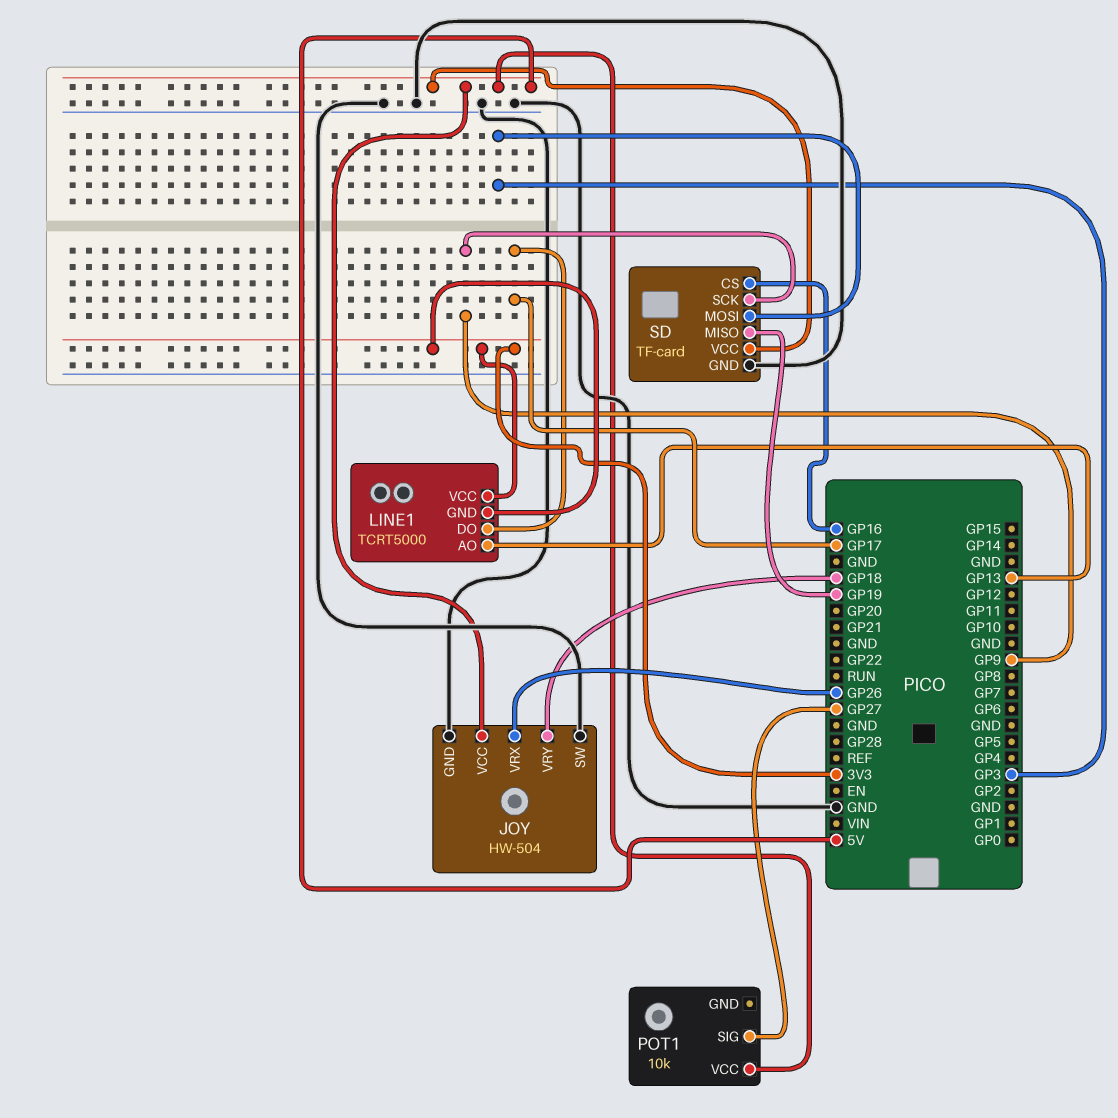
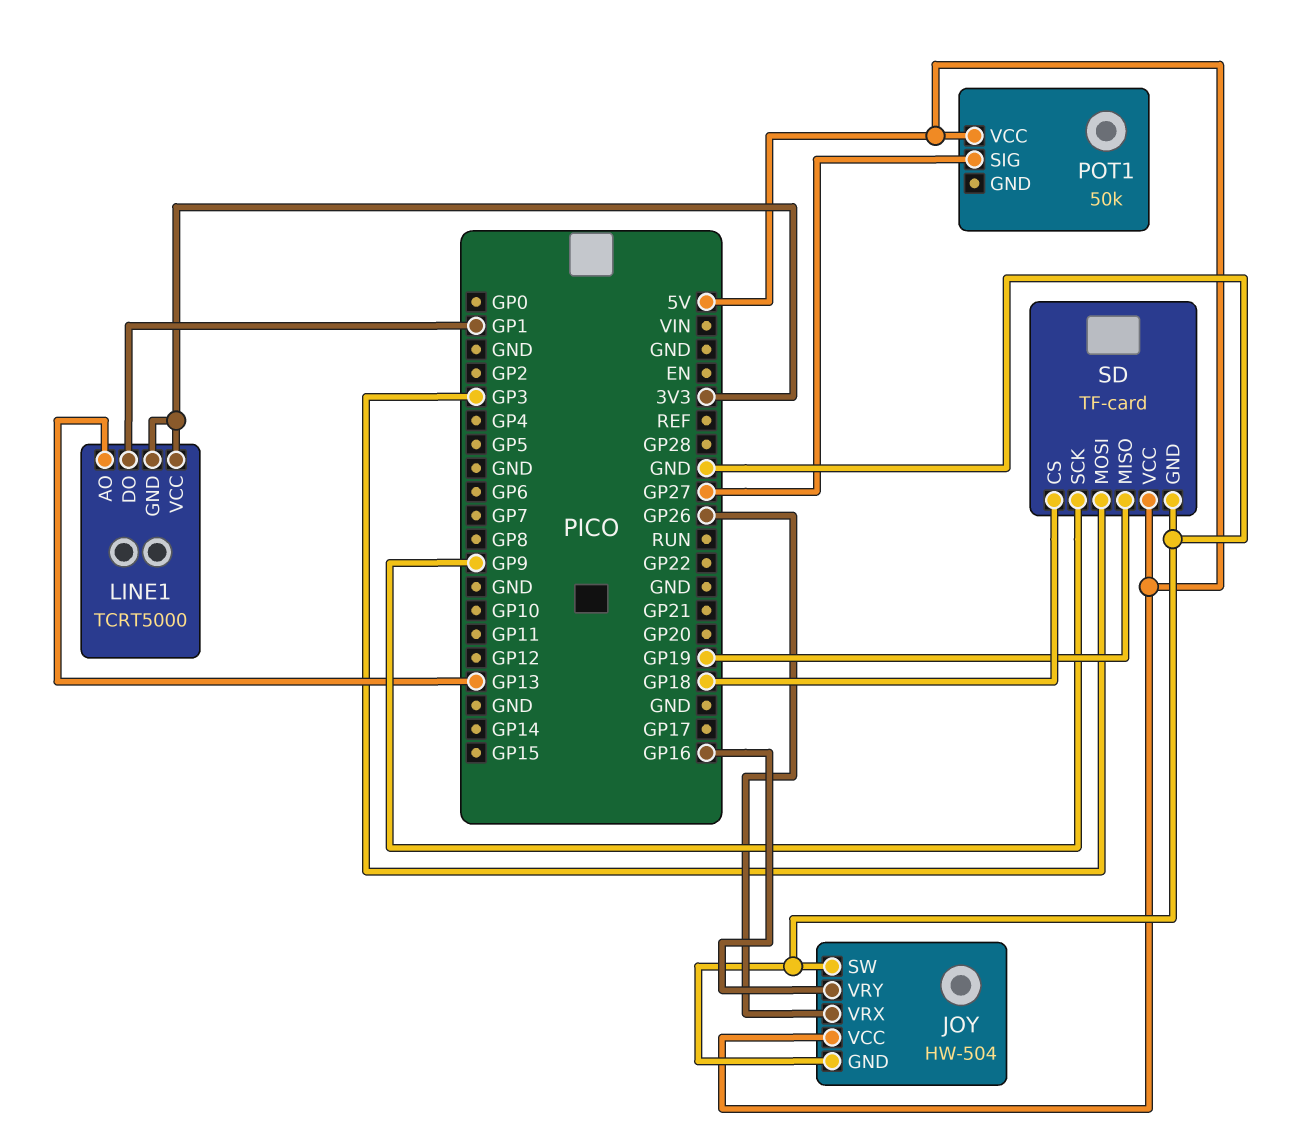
JOY pin VRY: GP18 -> GP16
LINE1 pin DO: GP17 -> GP1
POT1: 10k -> 50k
SD pin CS: GP16 -> GP18

